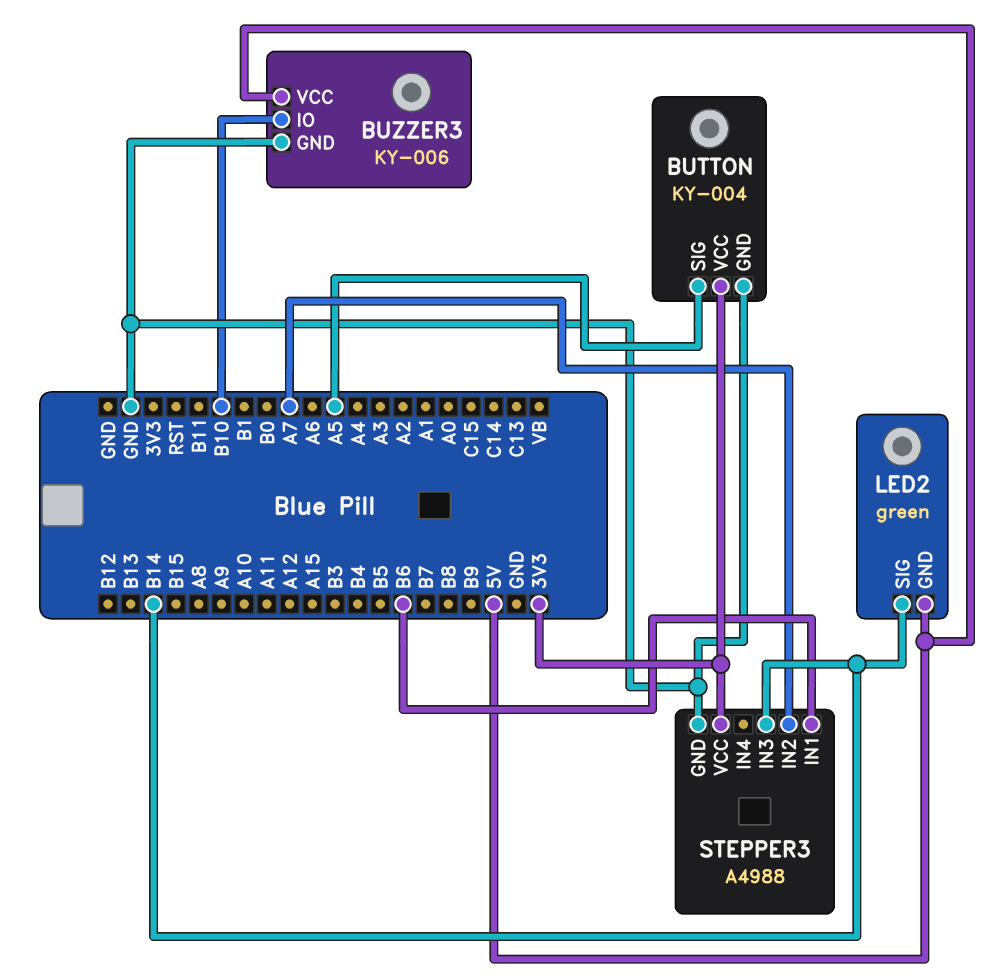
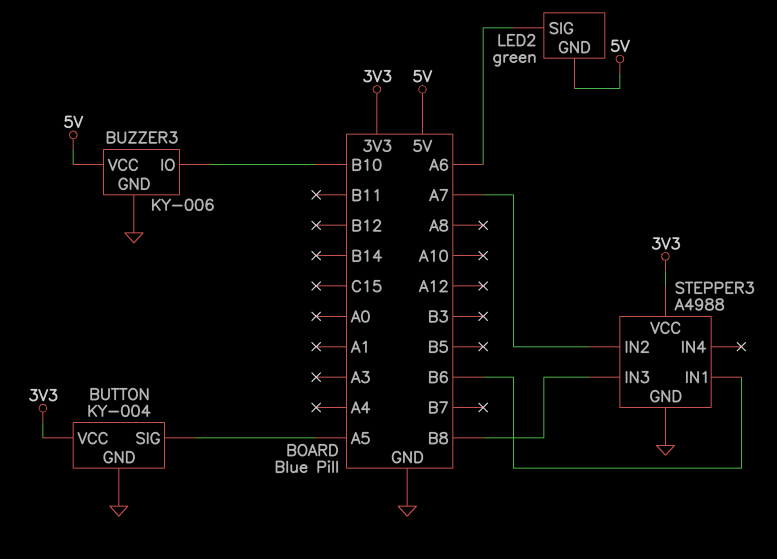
LED2 pin SIG: B14 -> A6
STEPPER3 pin IN3: B14 -> B8

